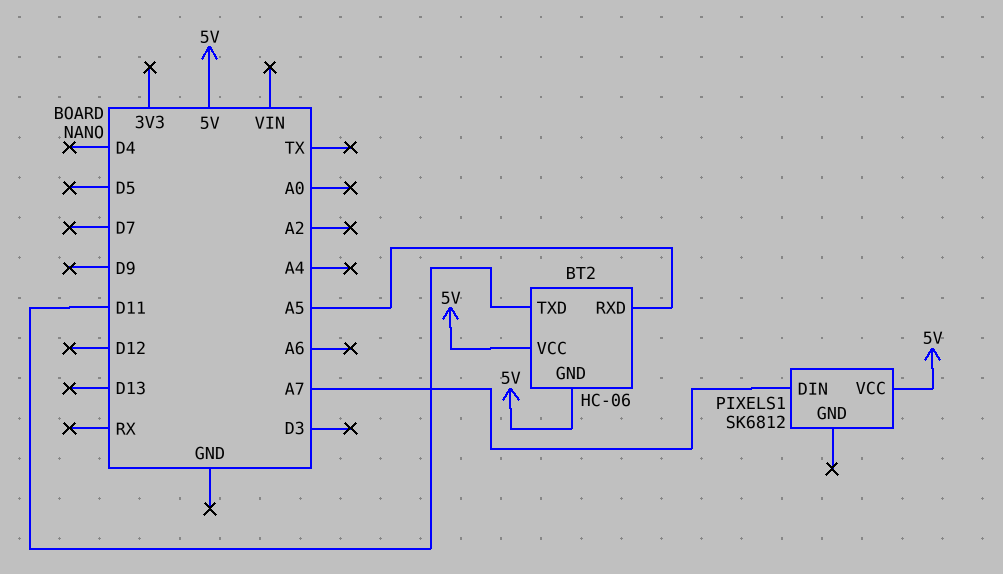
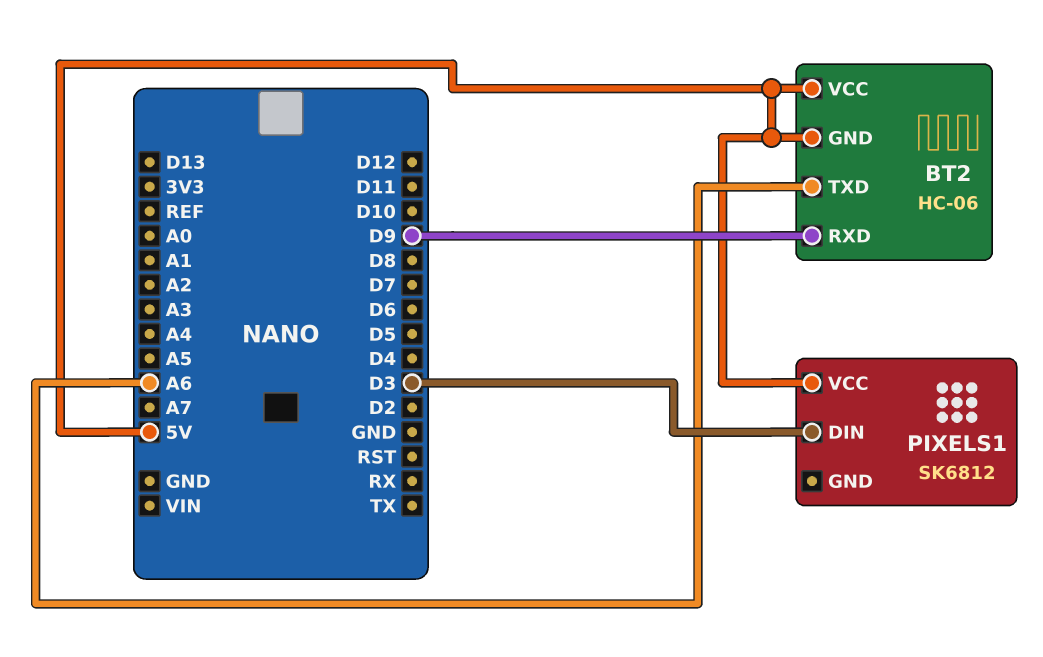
BT2 pin RXD: A5 -> D9
BT2 pin TXD: D11 -> A6
PIXELS1 pin DIN: A7 -> D3

